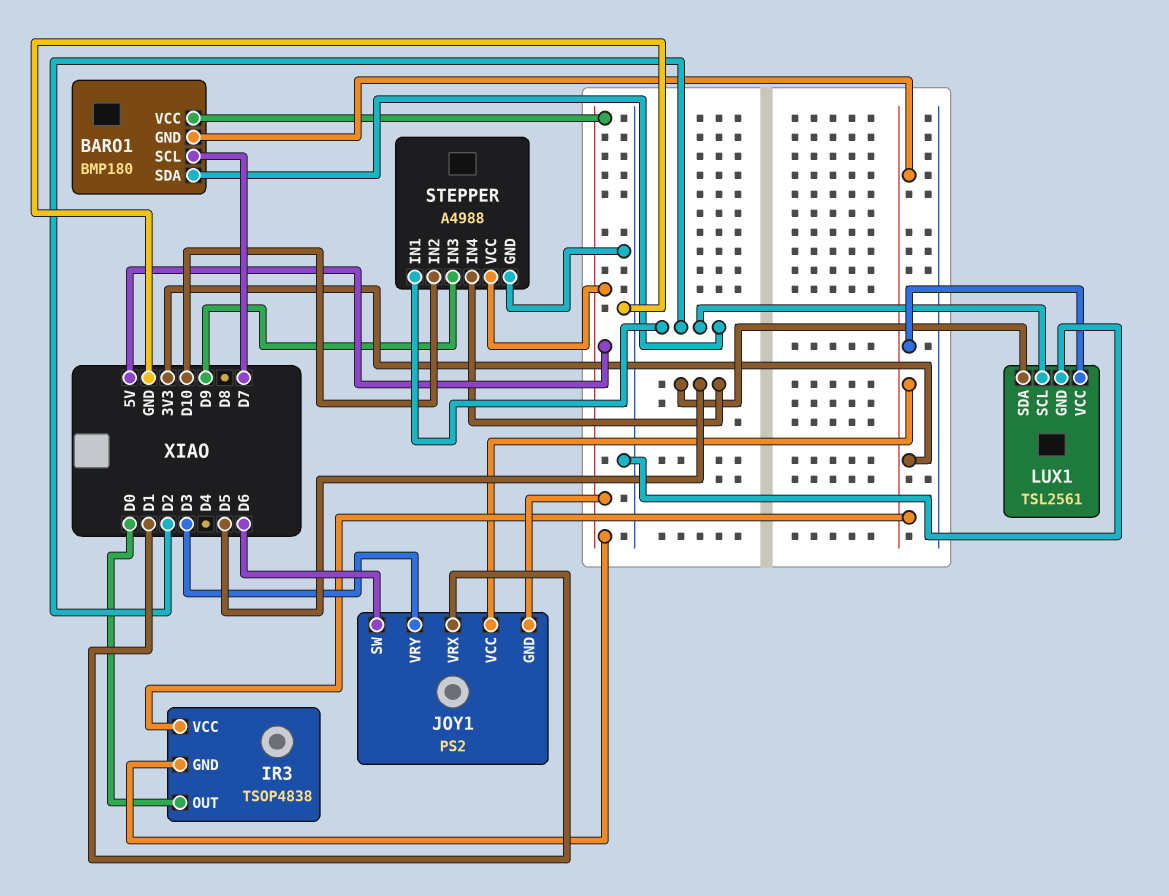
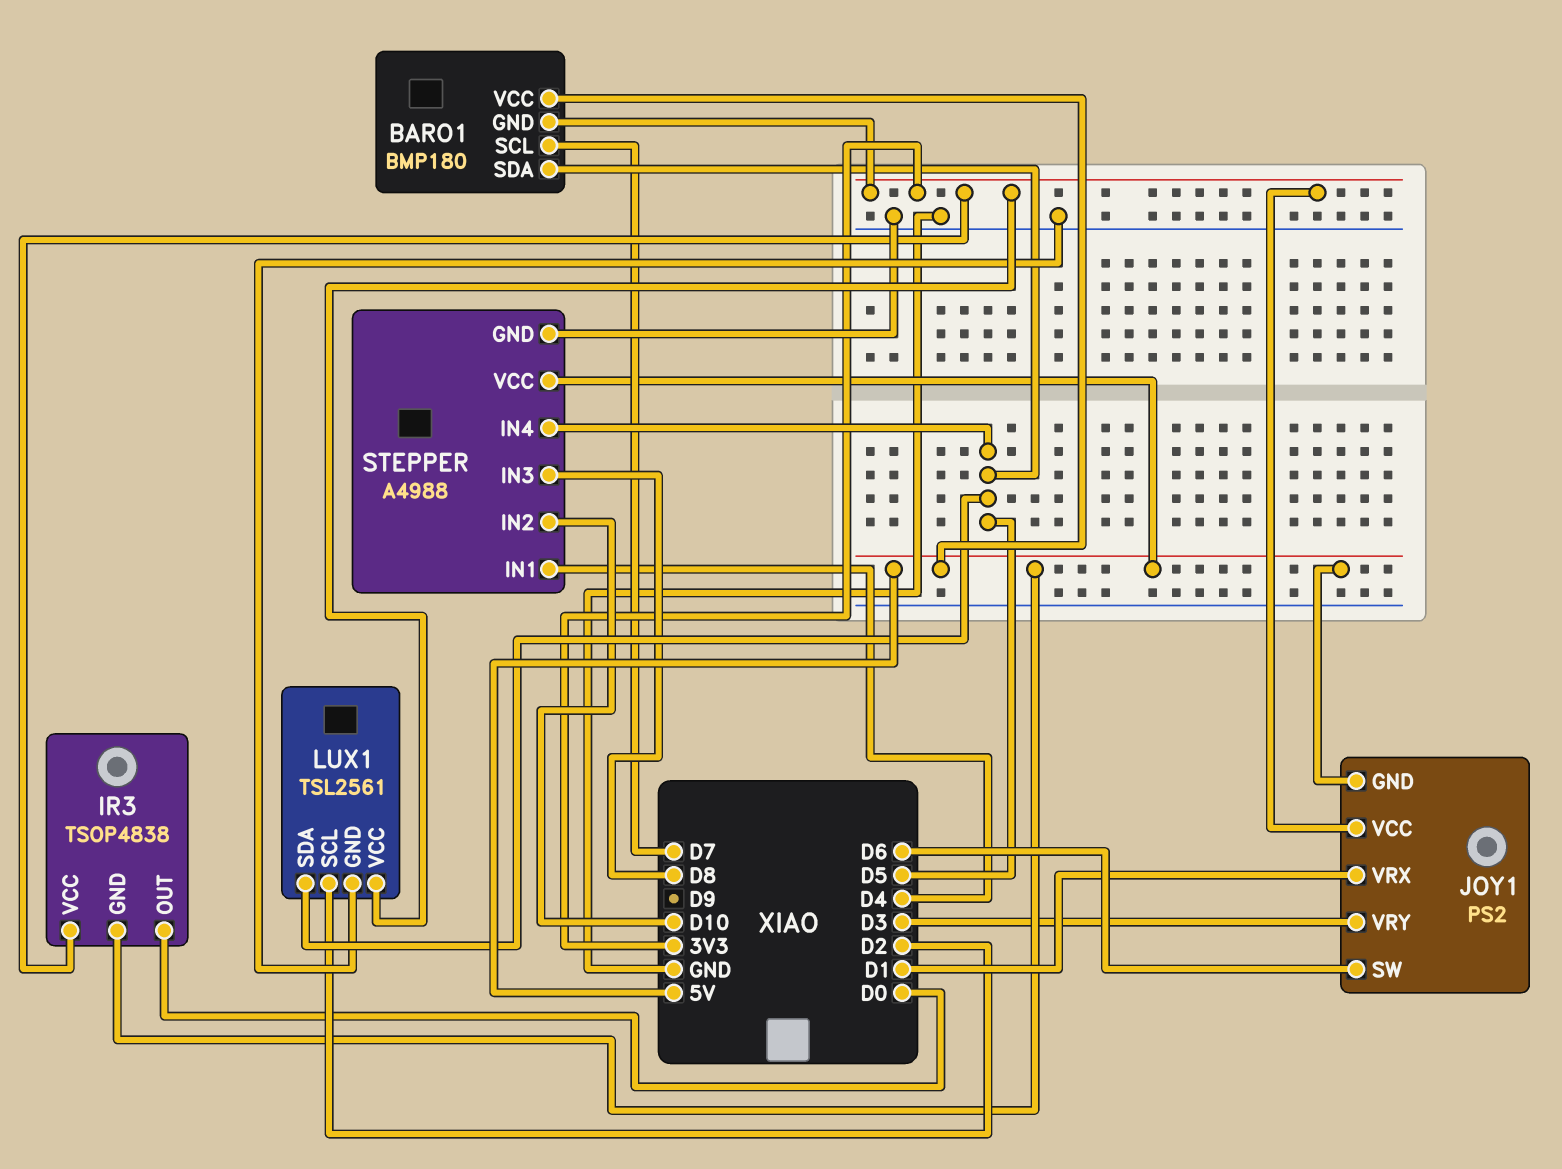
BARO1 pin SDA: D2 -> D5
STEPPER pin IN1: D2 -> D4
STEPPER pin IN3: D9 -> D8

